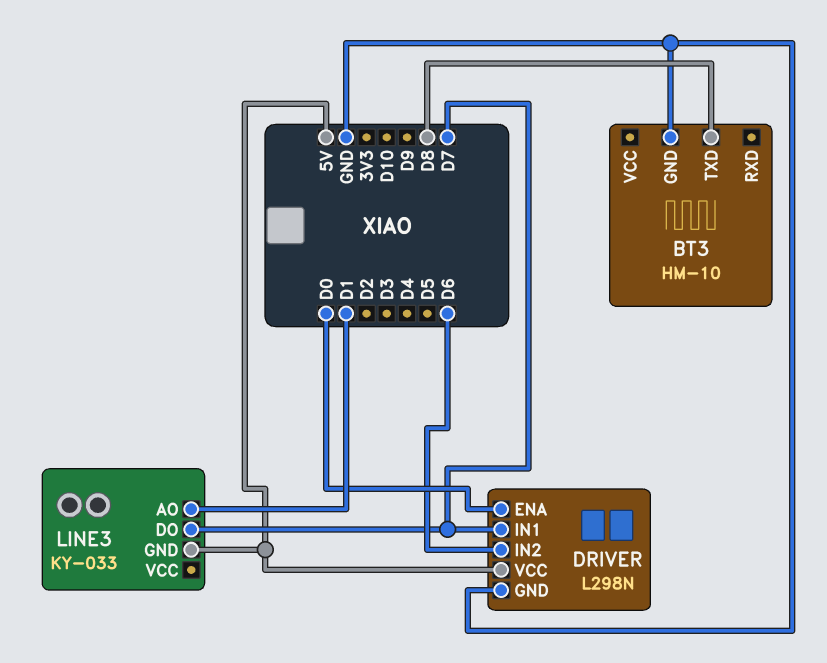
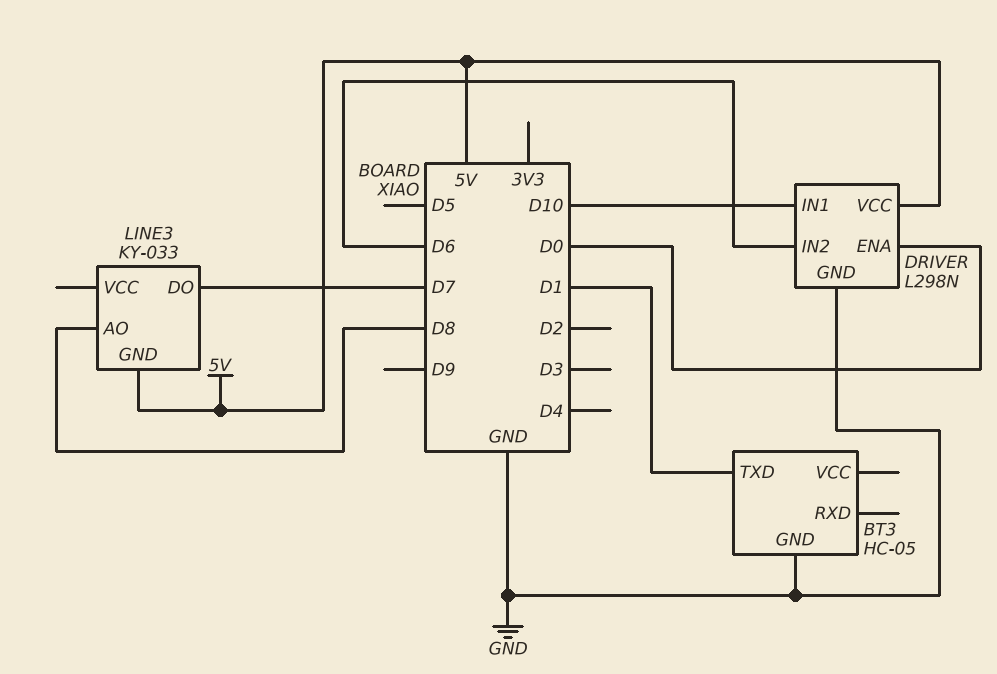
BT3: HM-10 -> HC-05
BT3 pin TXD: D8 -> D1
DRIVER pin IN1: D7 -> D10
LINE3 pin AO: D1 -> D8

